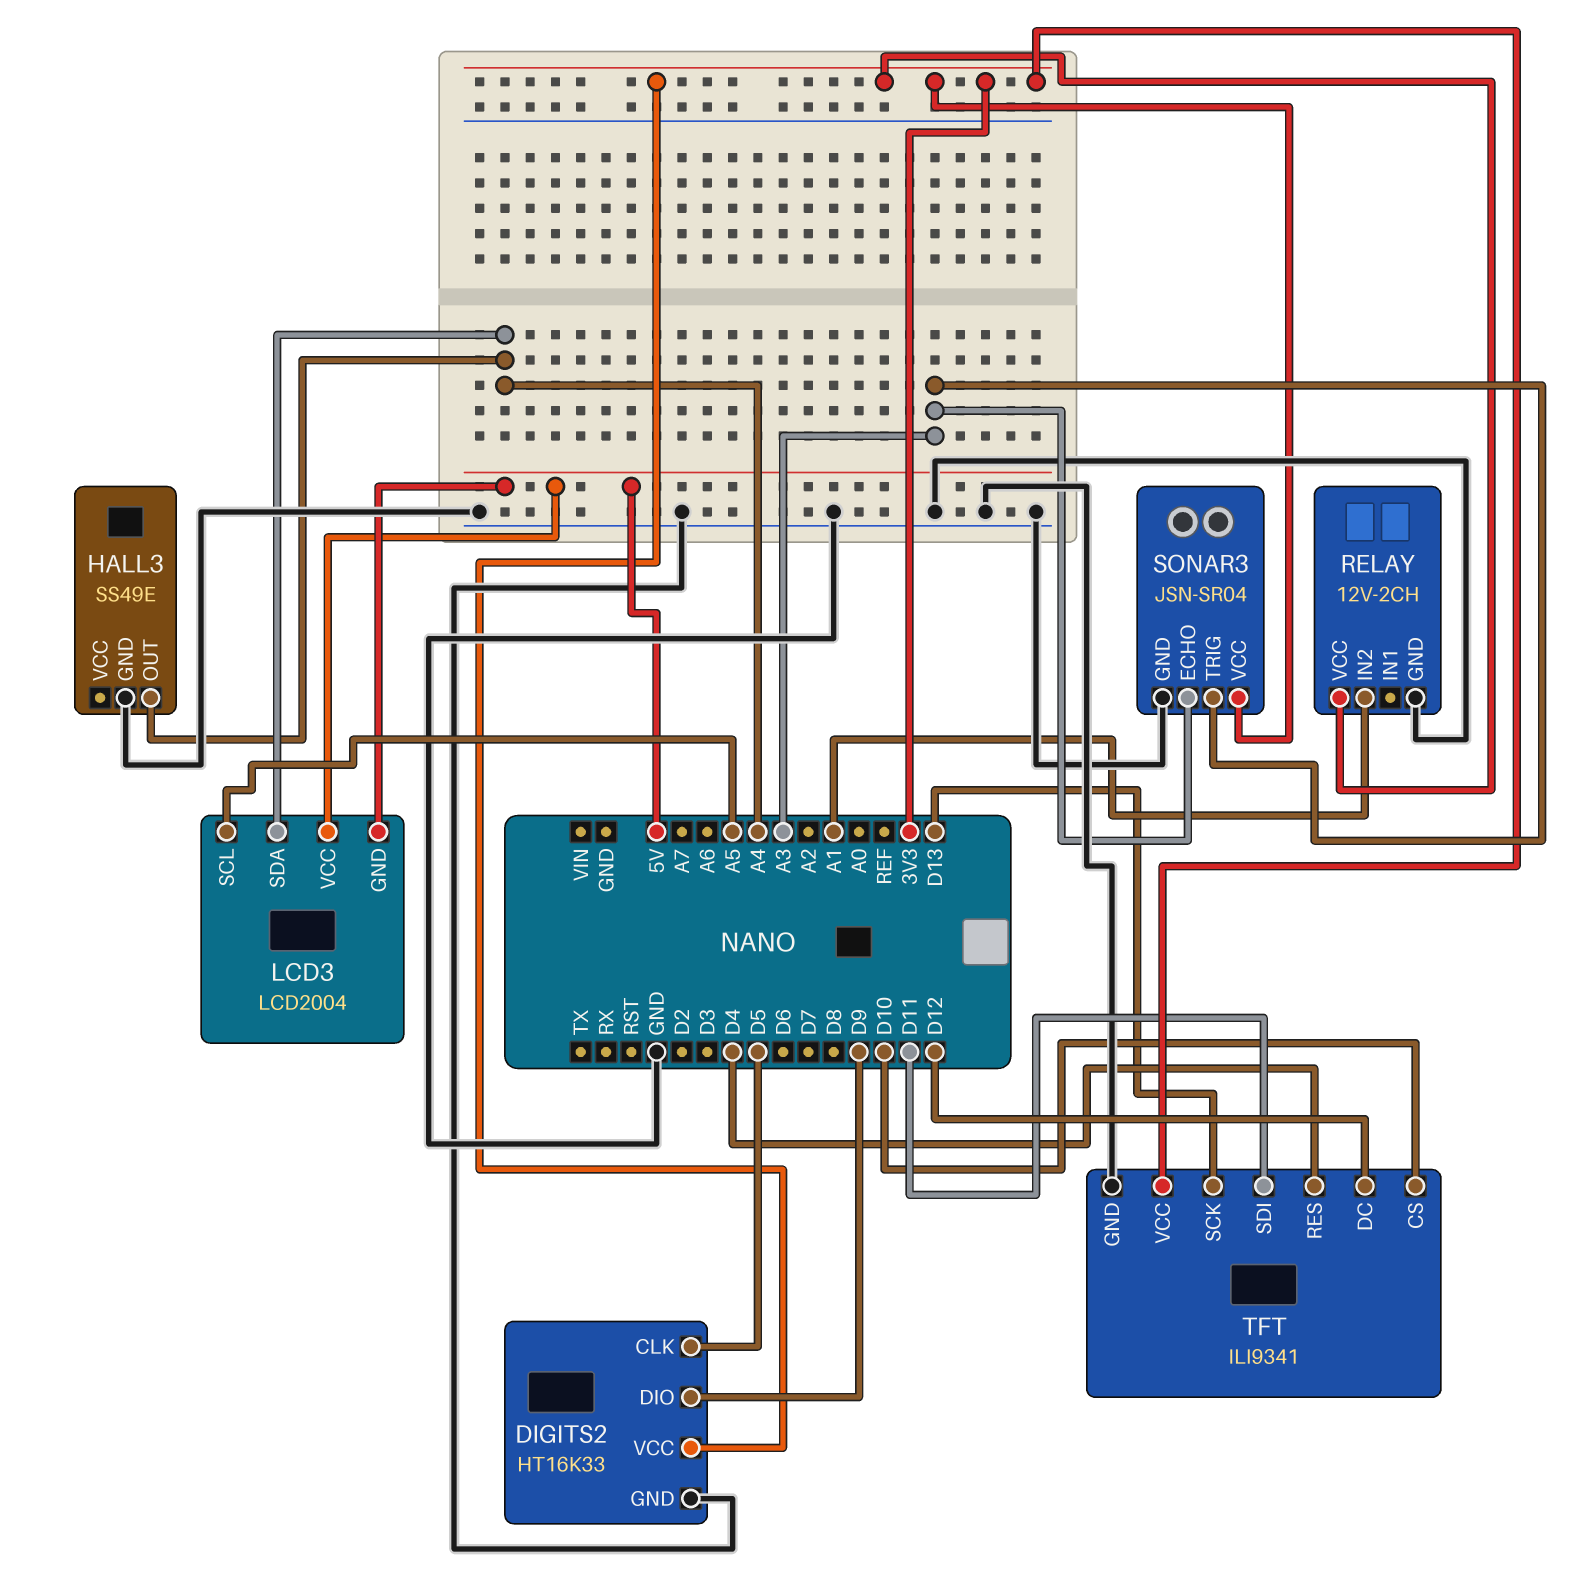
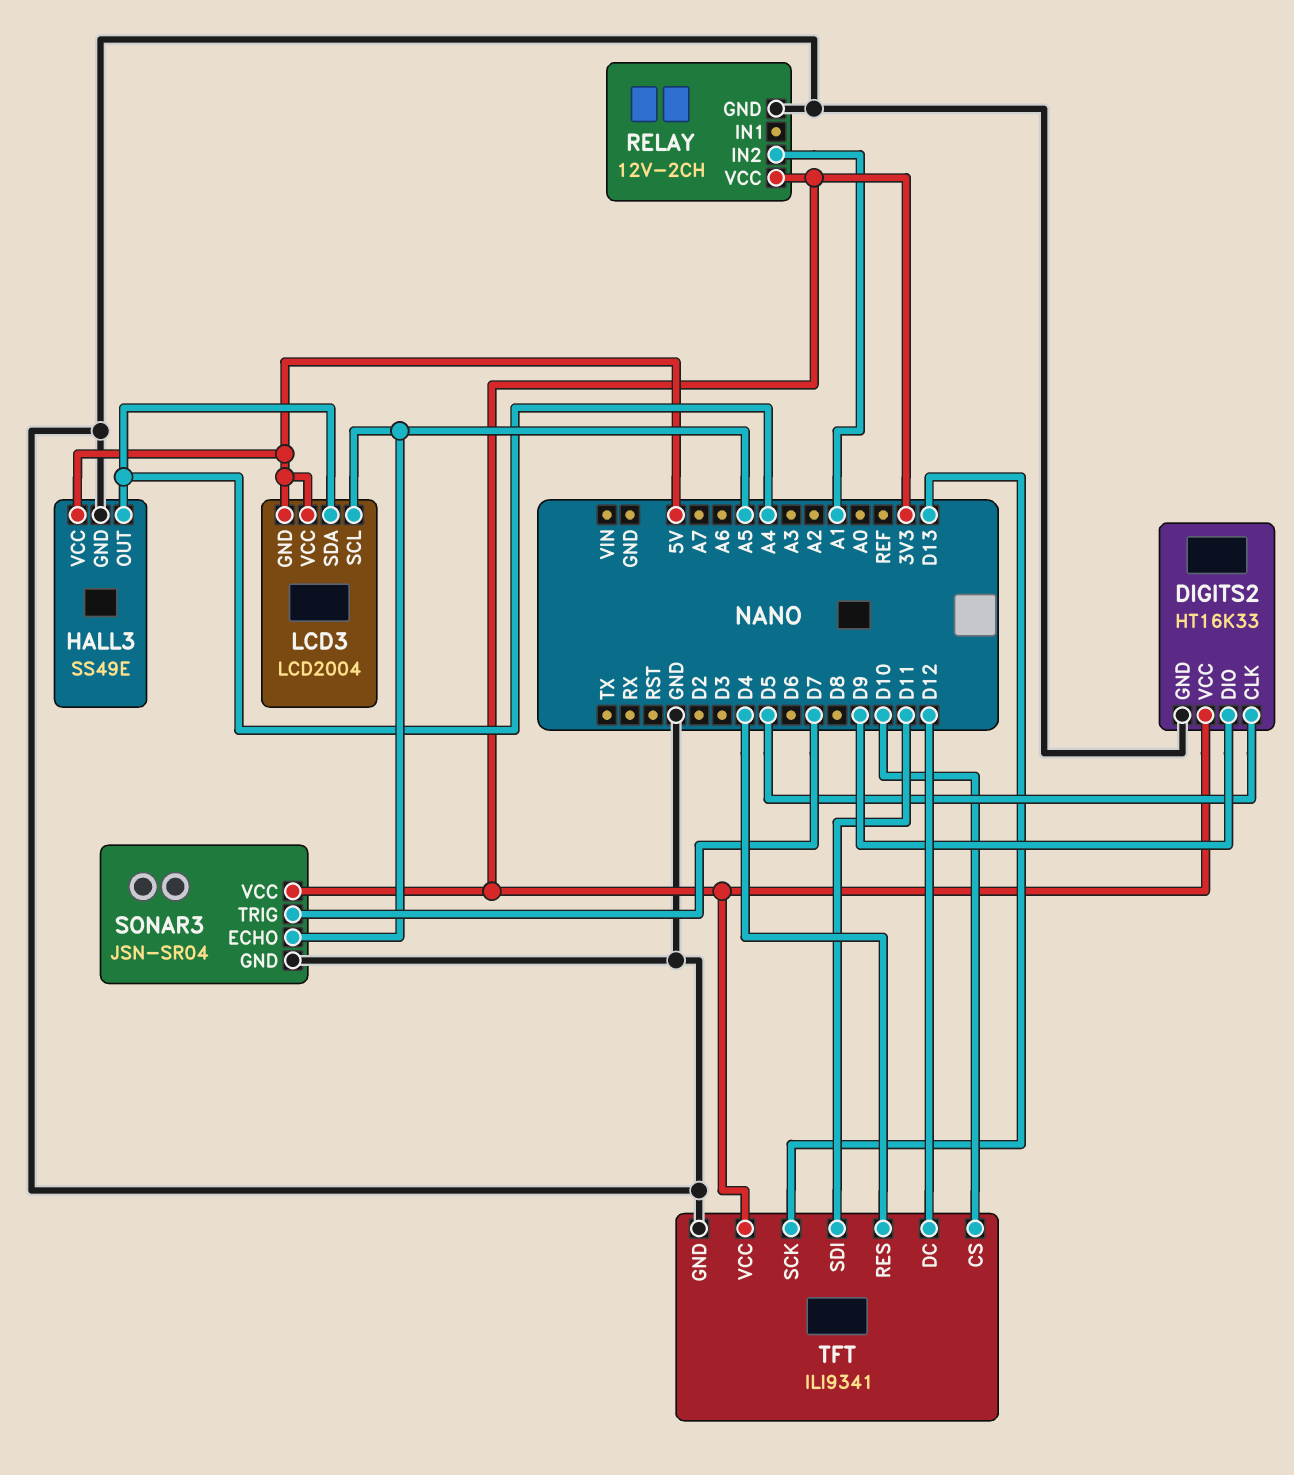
HALL3 pin VCC: none -> 5V
SONAR3 pin ECHO: A3 -> A5
SONAR3 pin TRIG: A3 -> D7

